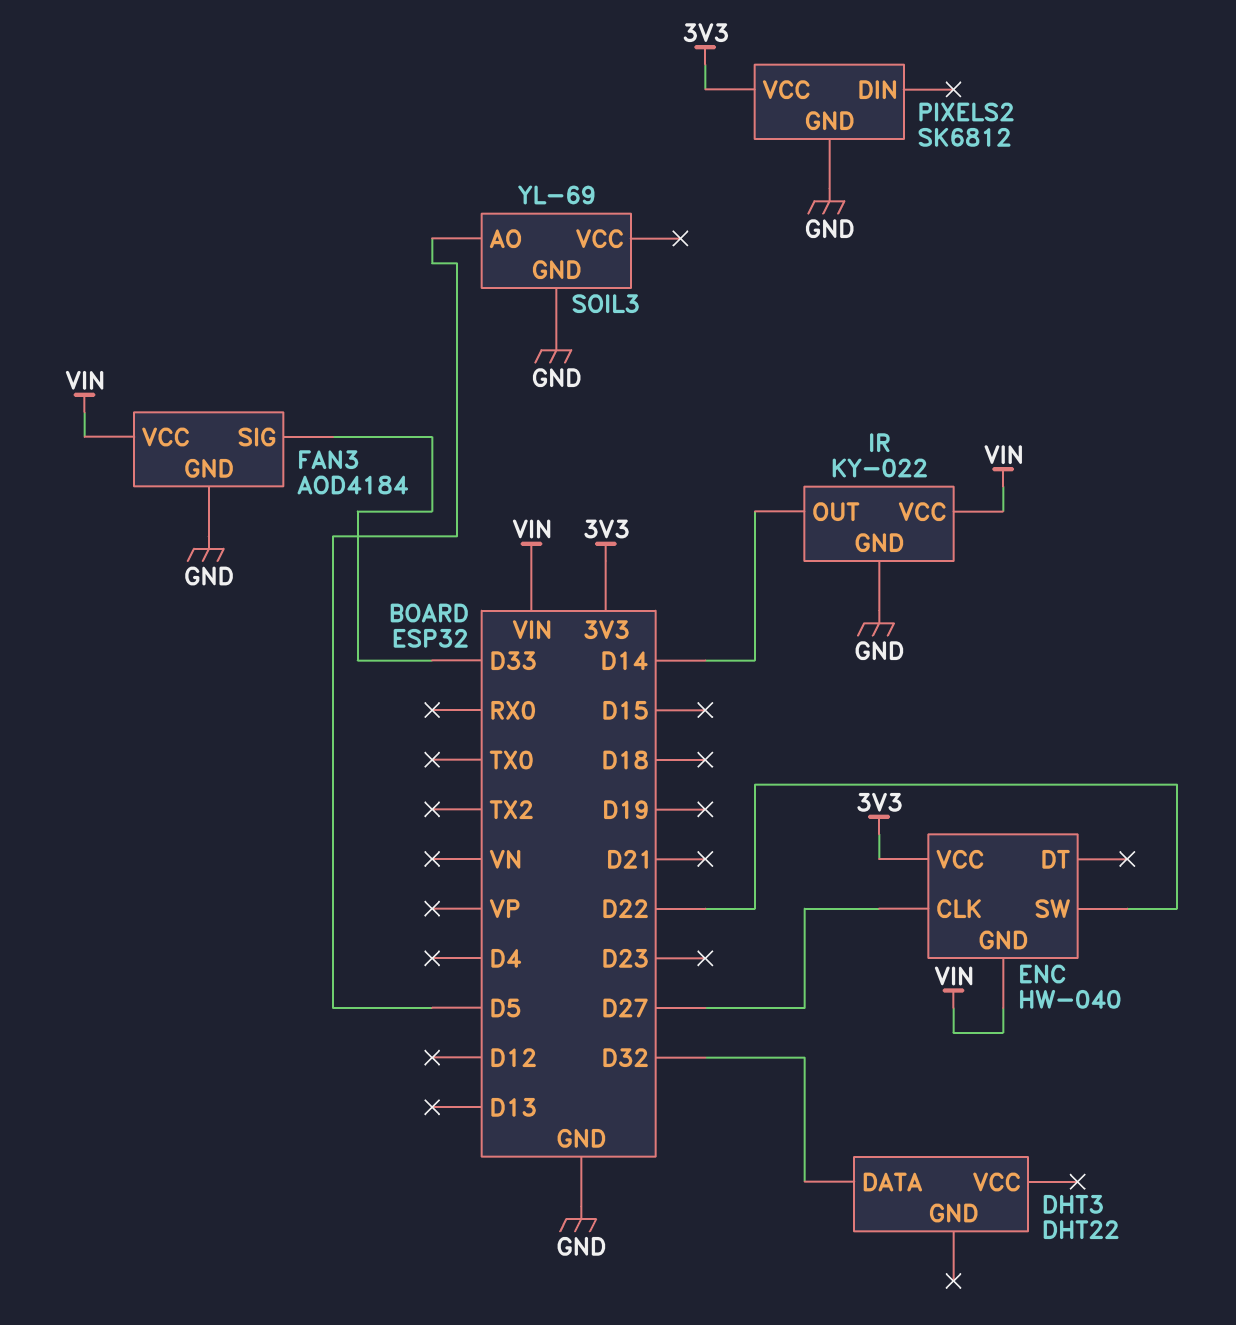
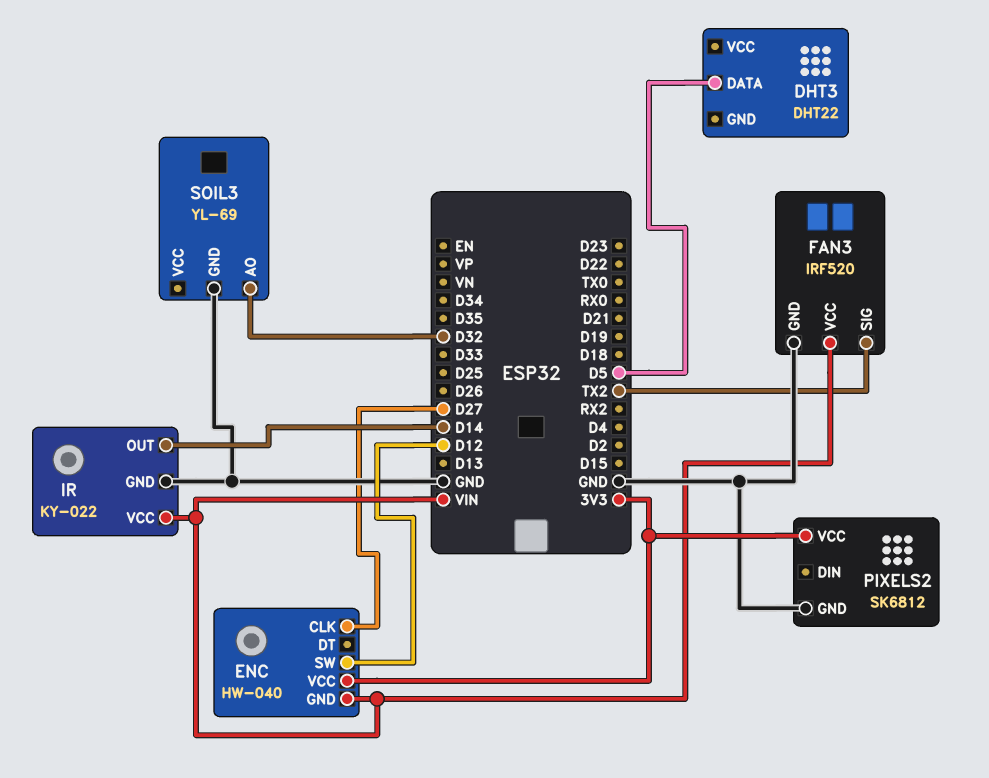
DHT3 pin DATA: D32 -> D5
ENC pin SW: D22 -> D12
FAN3: AOD4184 -> IRF520
FAN3 pin SIG: D33 -> TX2
SOIL3 pin AO: D5 -> D32

